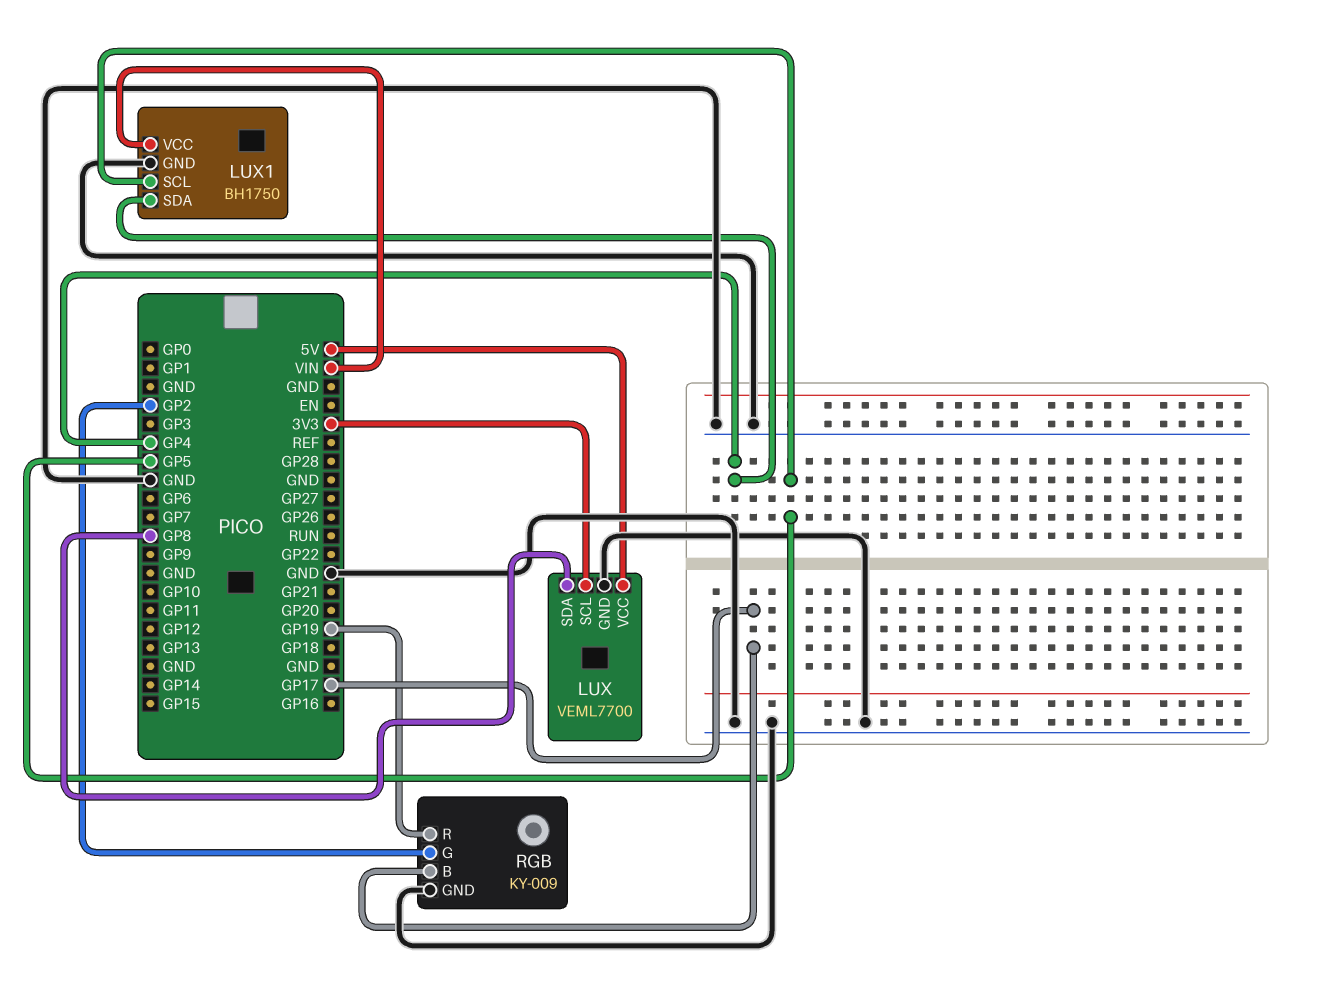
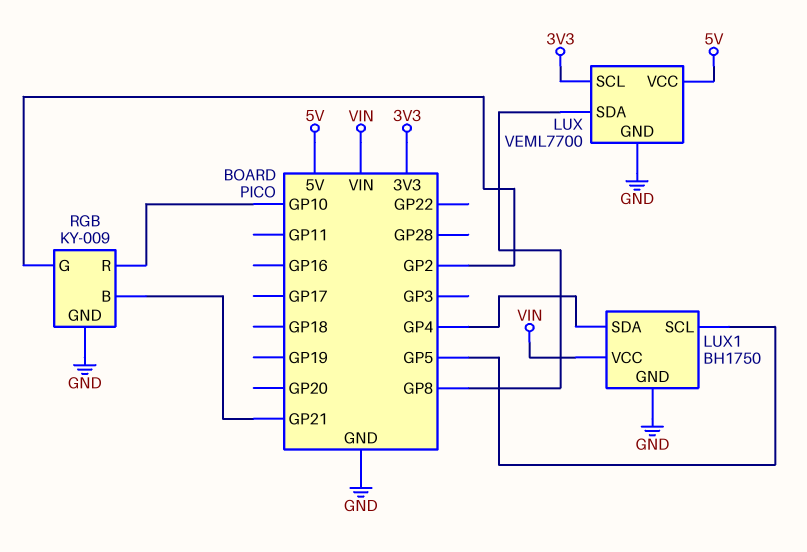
RGB pin B: GP17 -> GP21
RGB pin R: GP19 -> GP10

